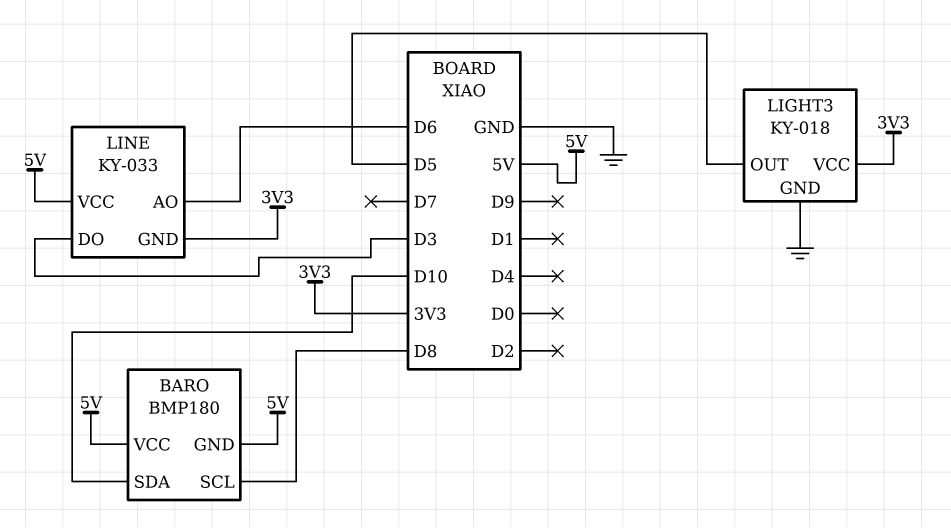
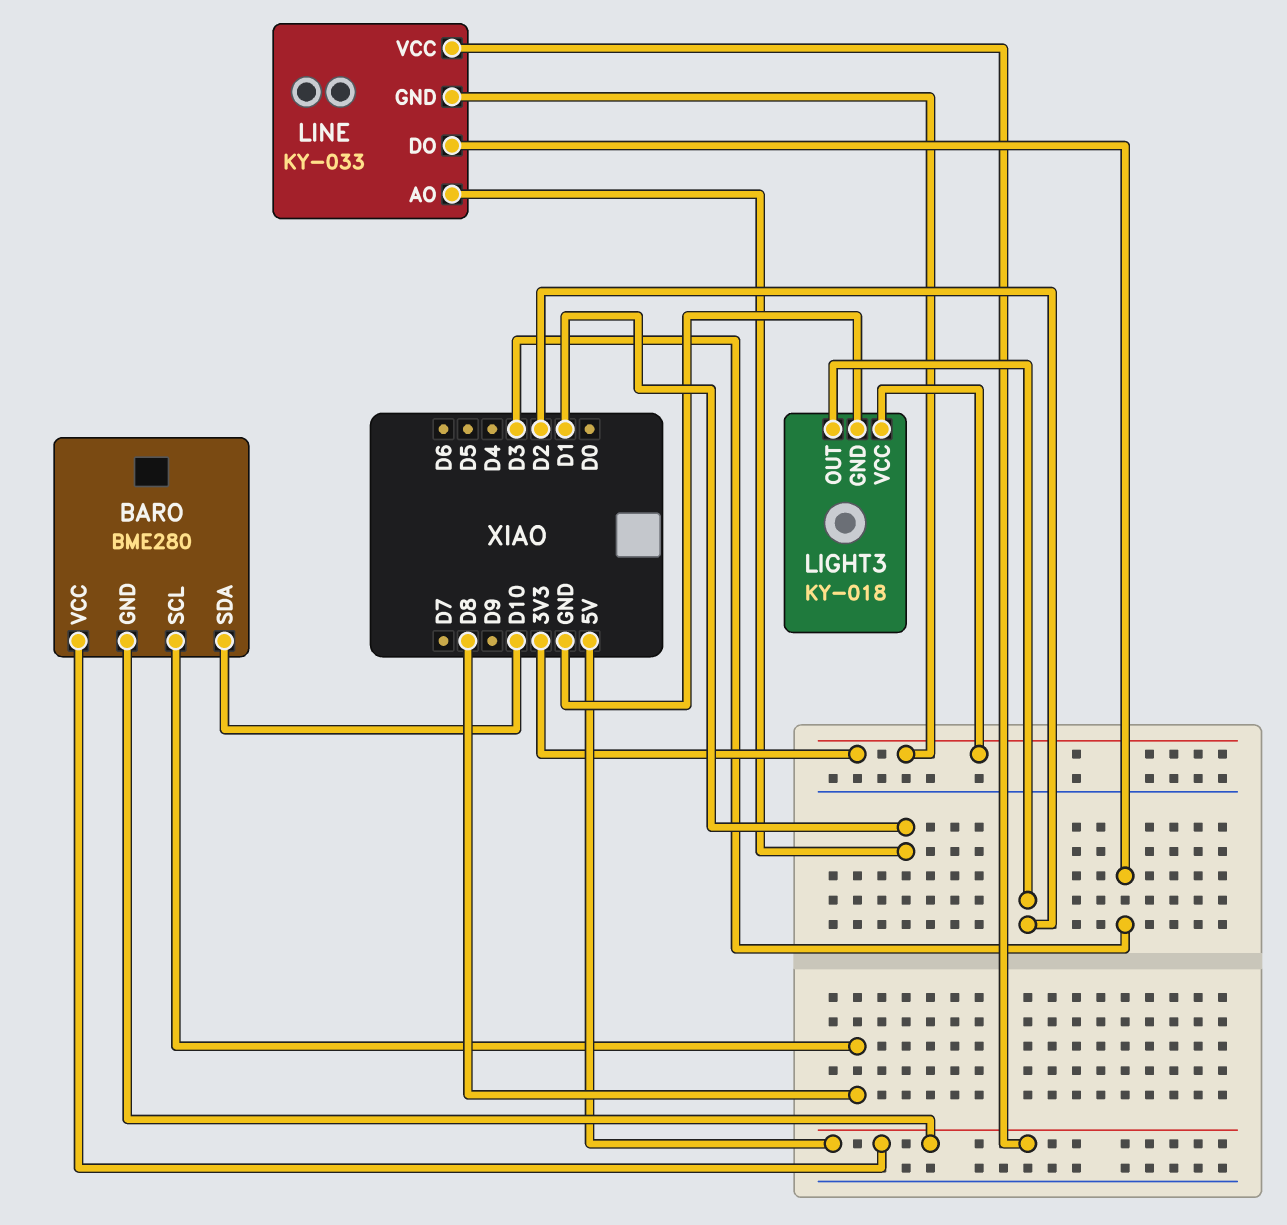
BARO: BMP180 -> BME280
LIGHT3 pin OUT: D5 -> D2
LINE pin AO: D6 -> D1

